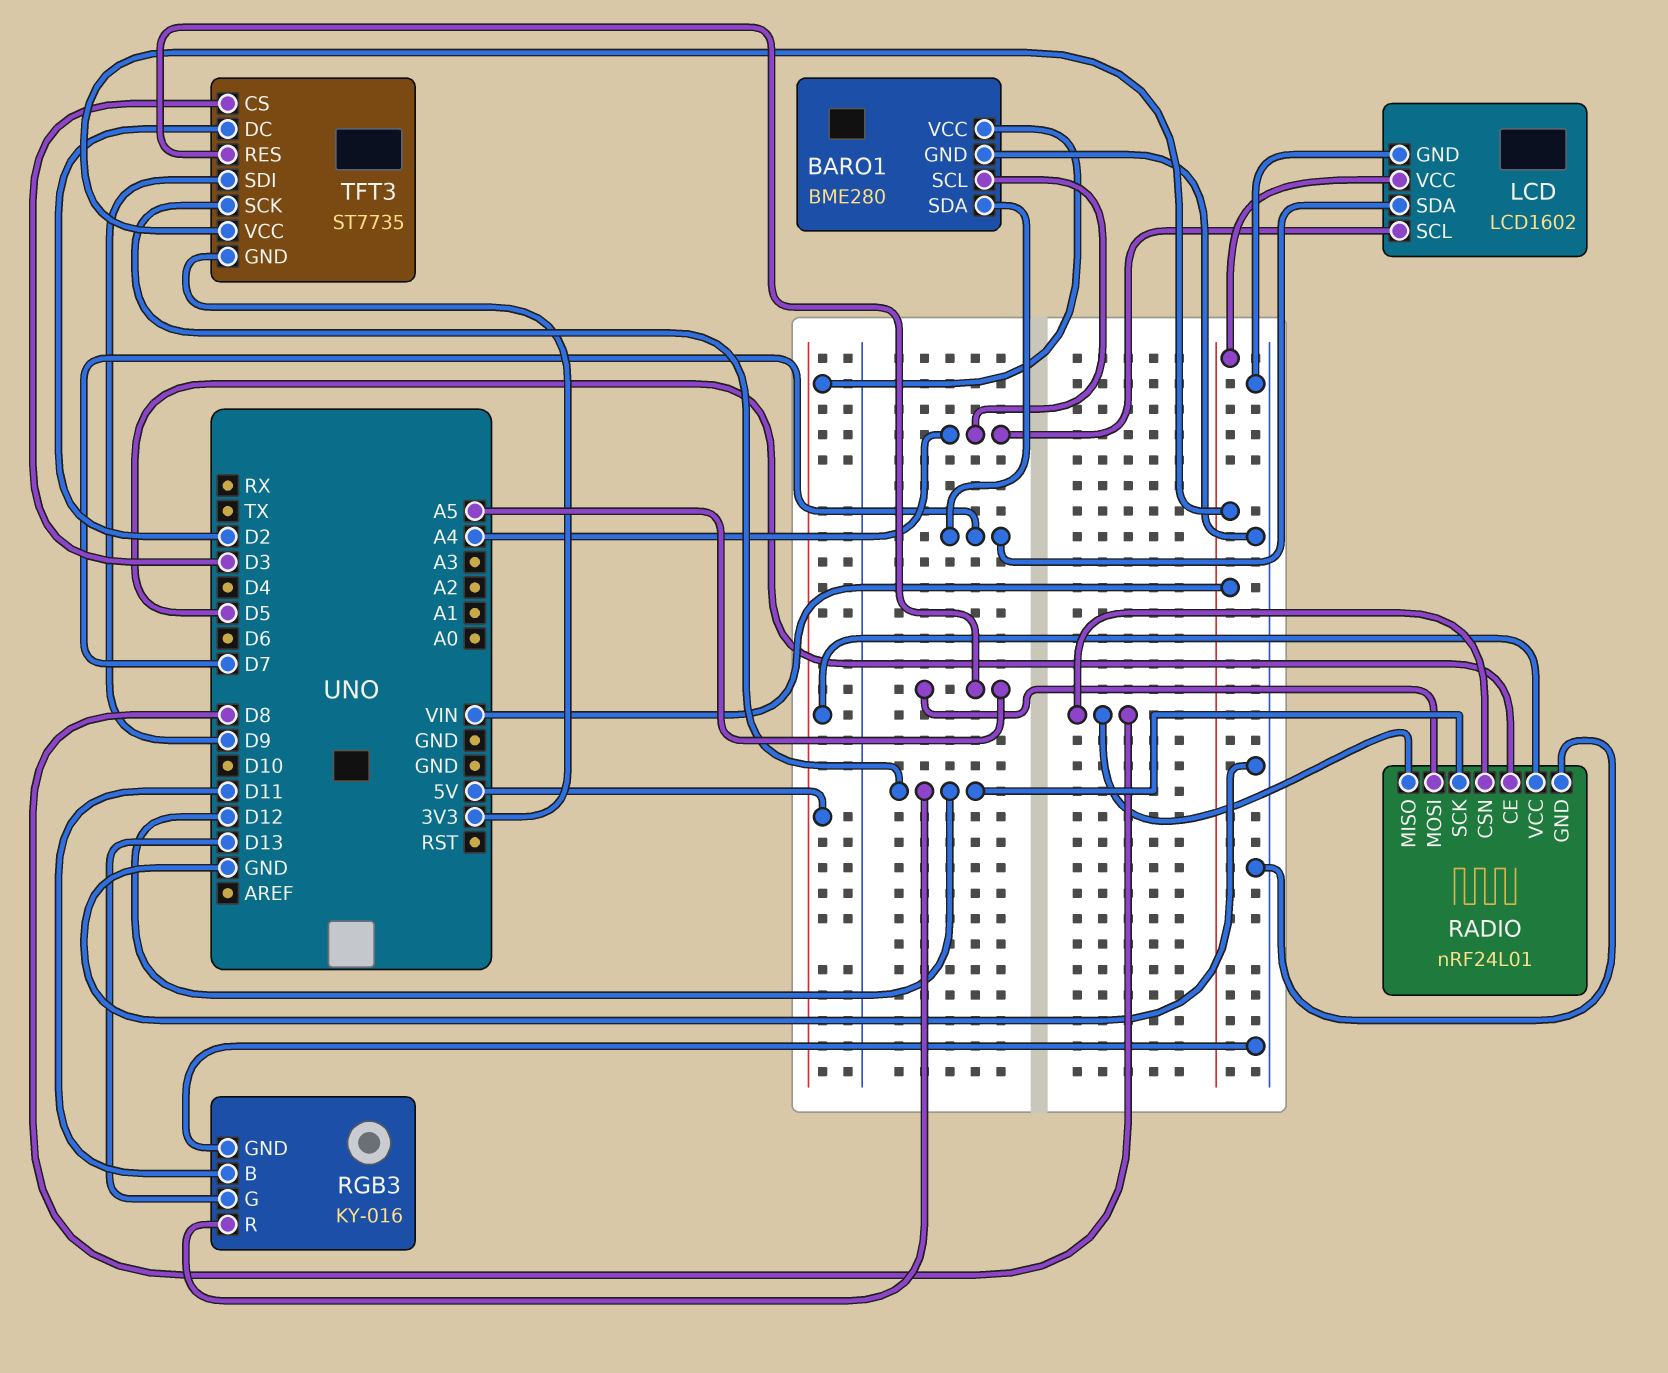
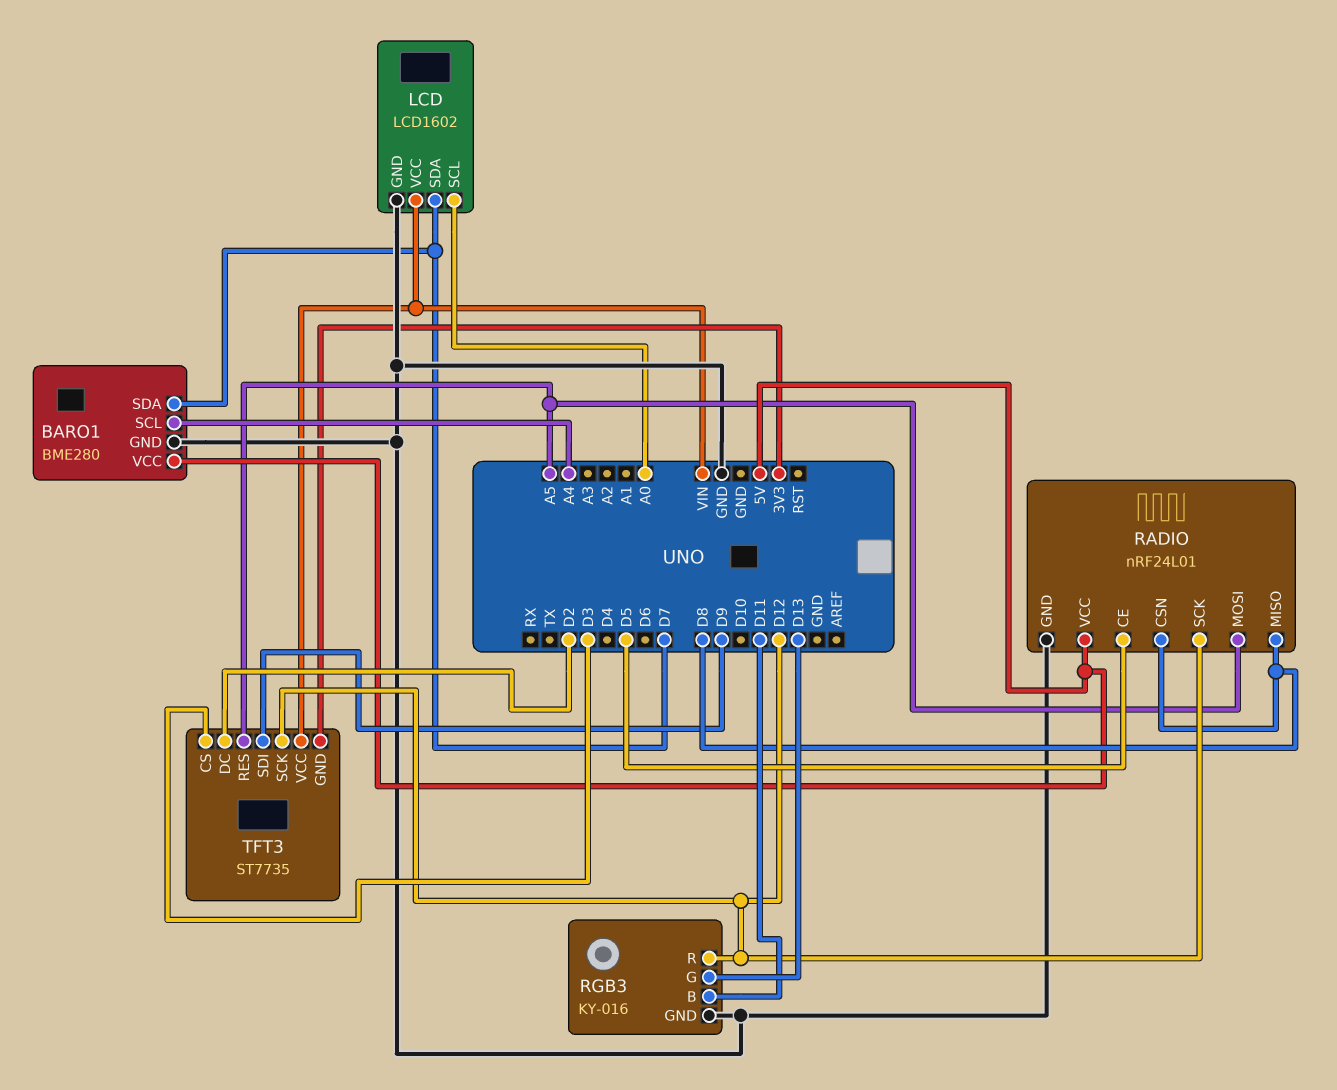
LCD pin SCL: A4 -> A0

